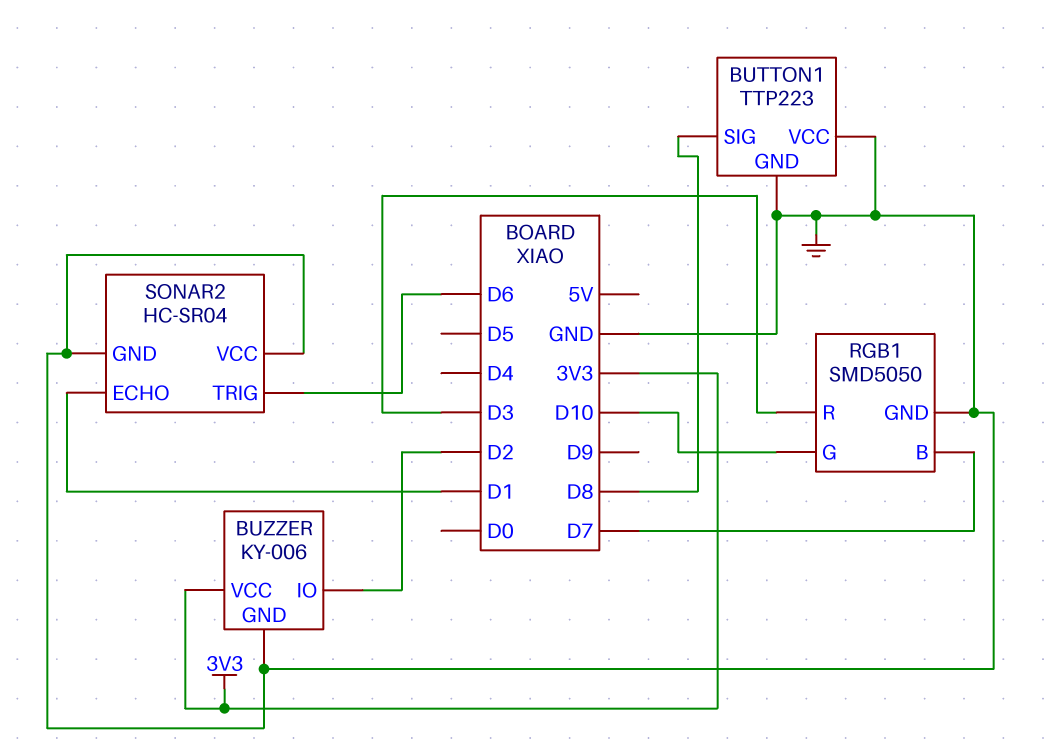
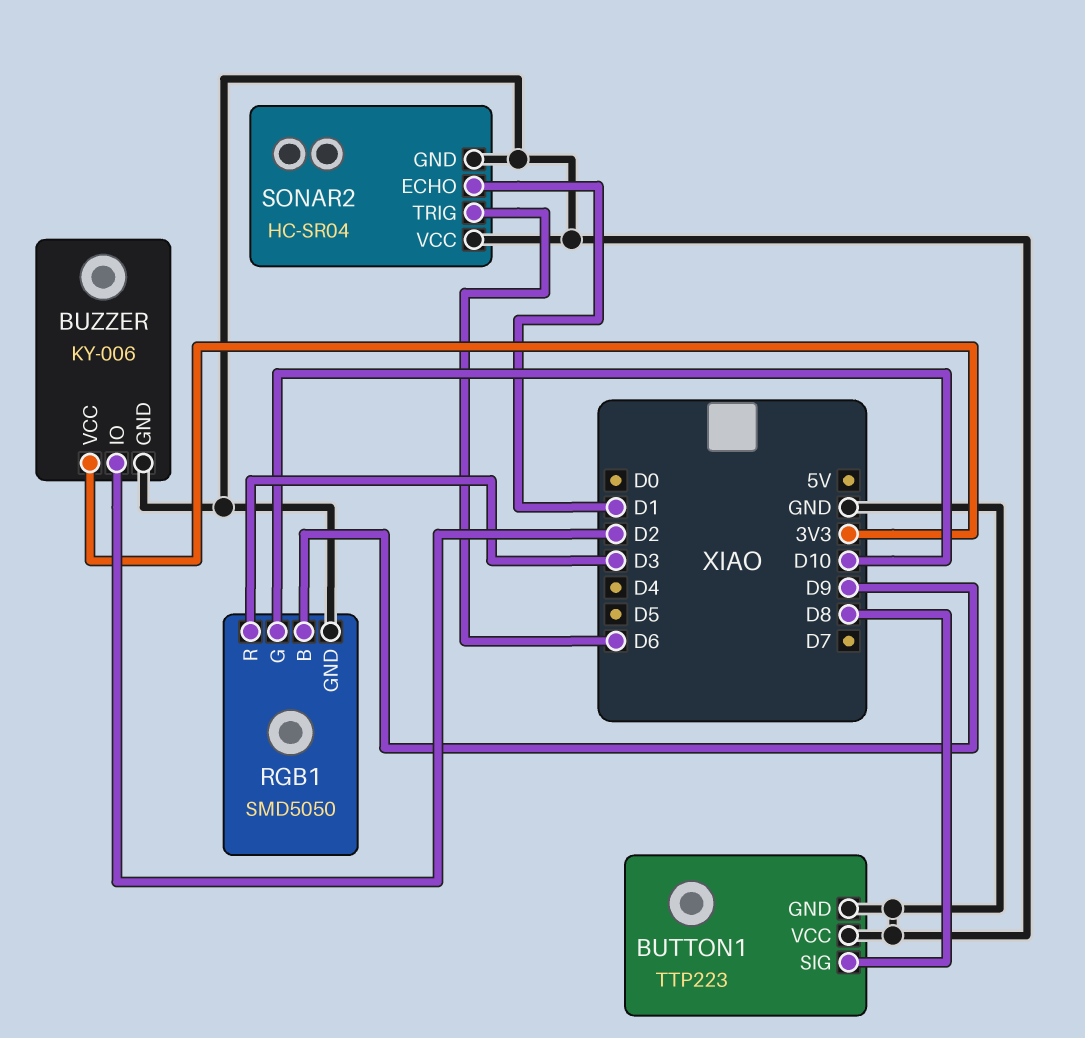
RGB1 pin B: D7 -> D9

